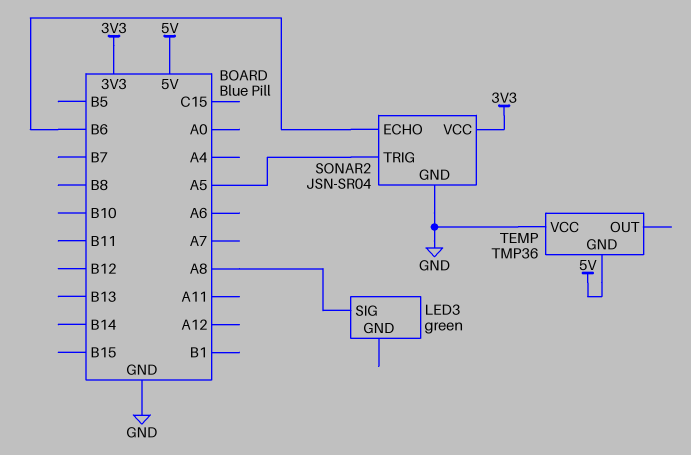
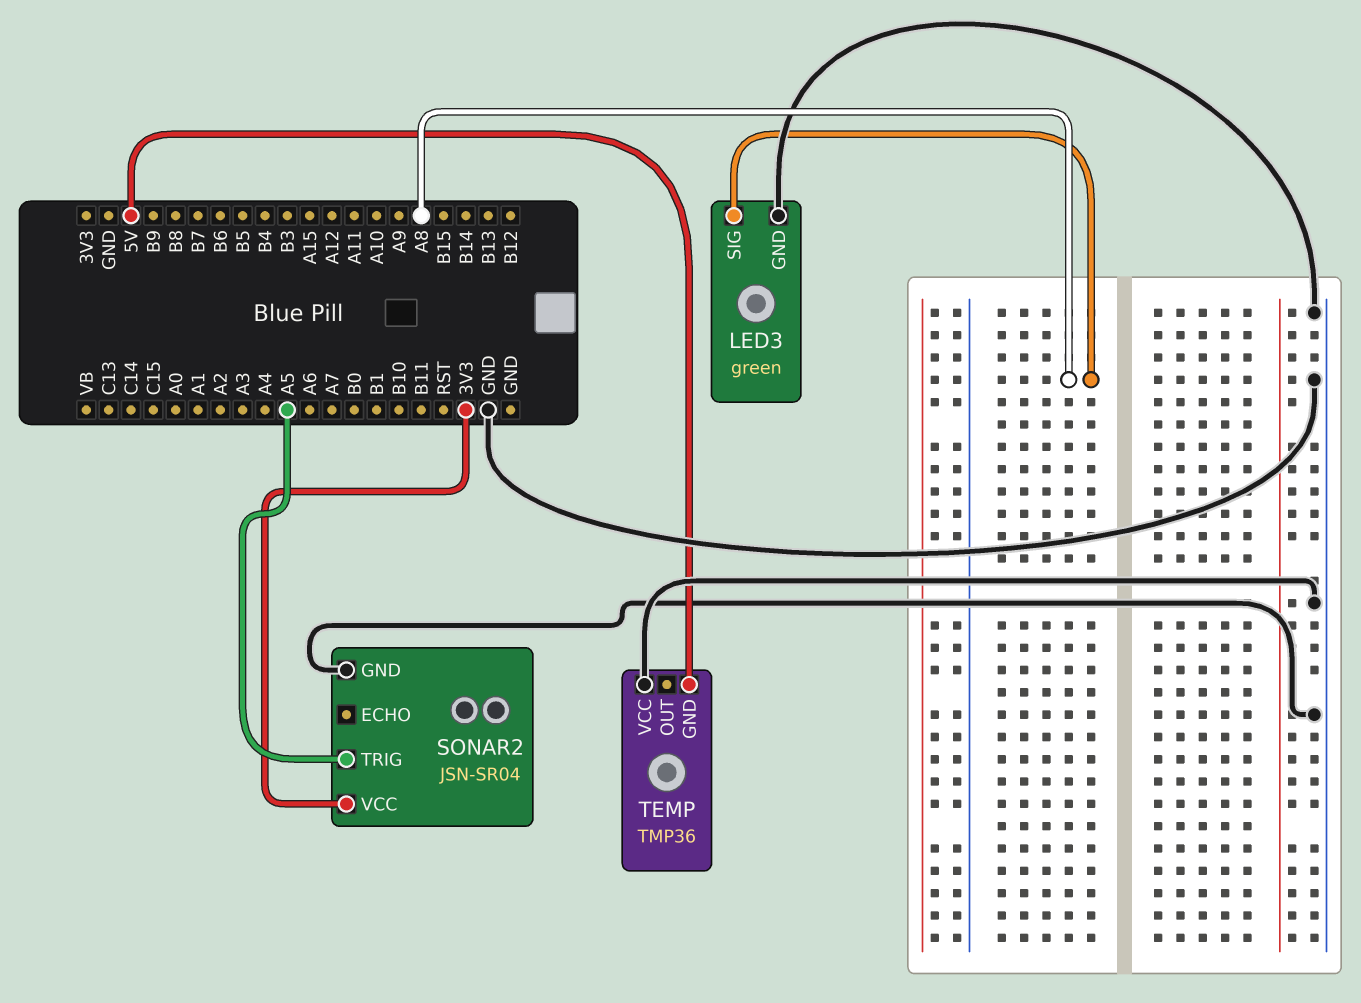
LED3 pin GND: none -> GND
SONAR2 pin ECHO: B6 -> none

